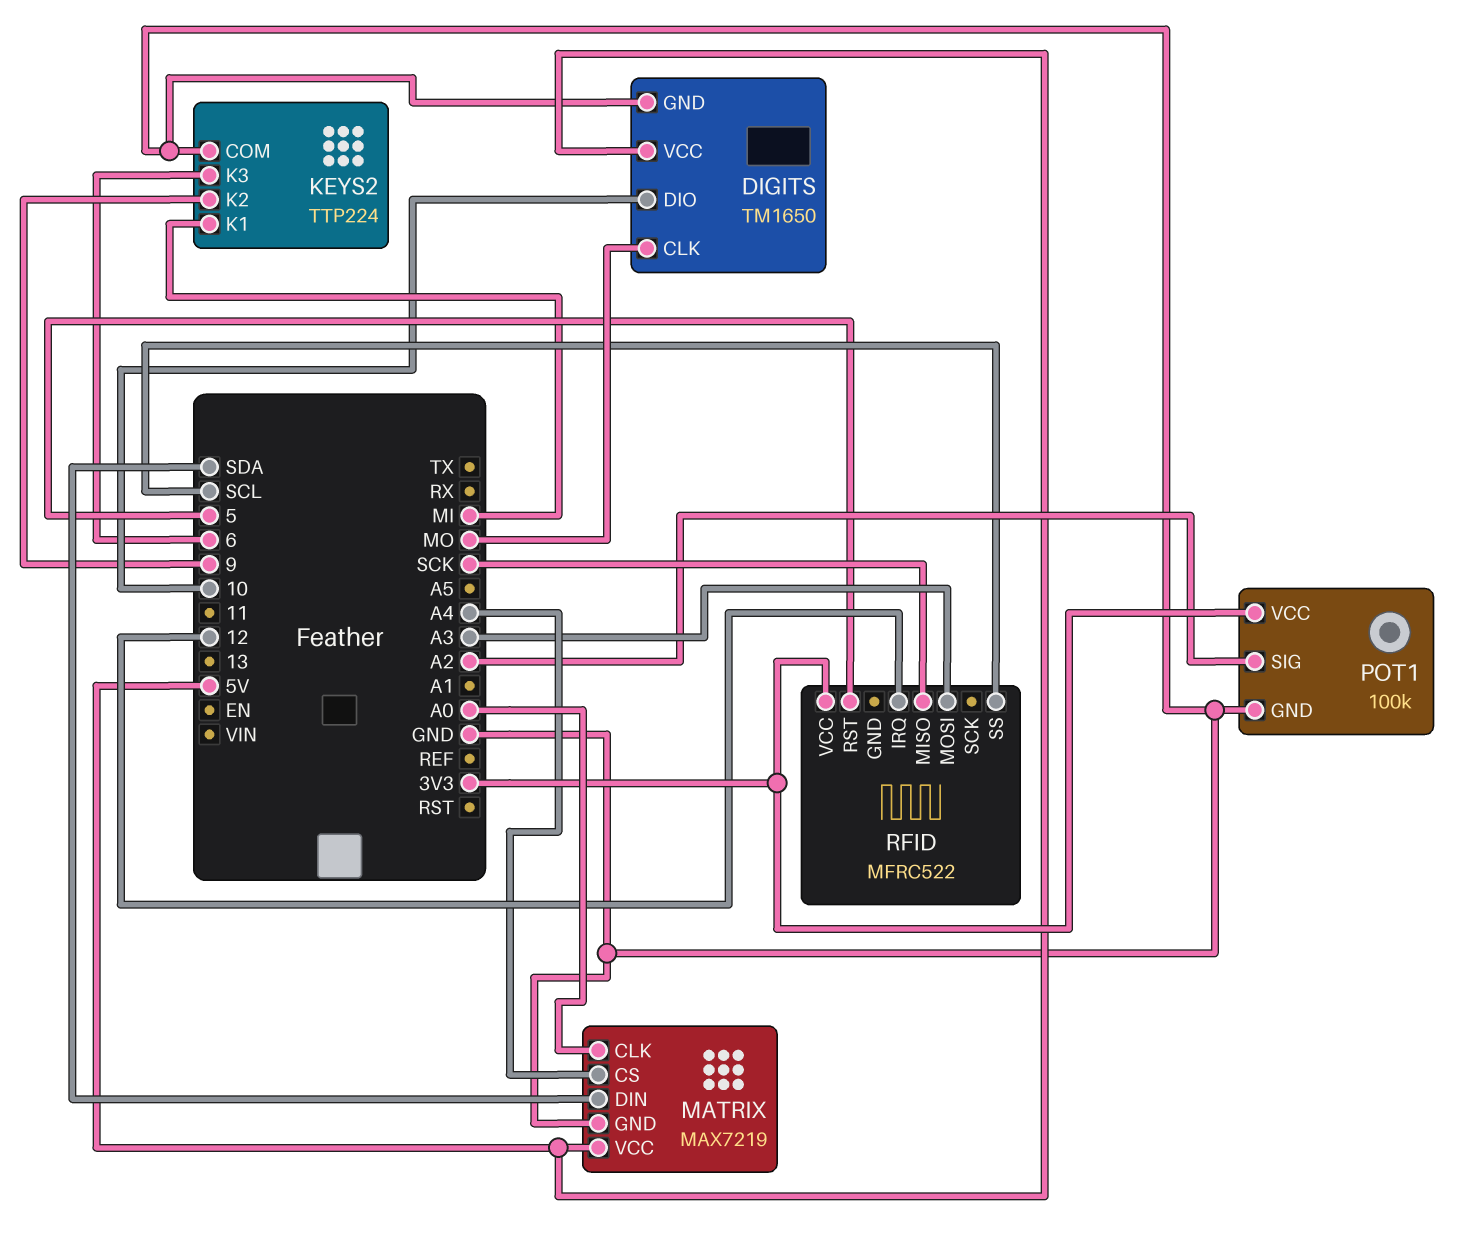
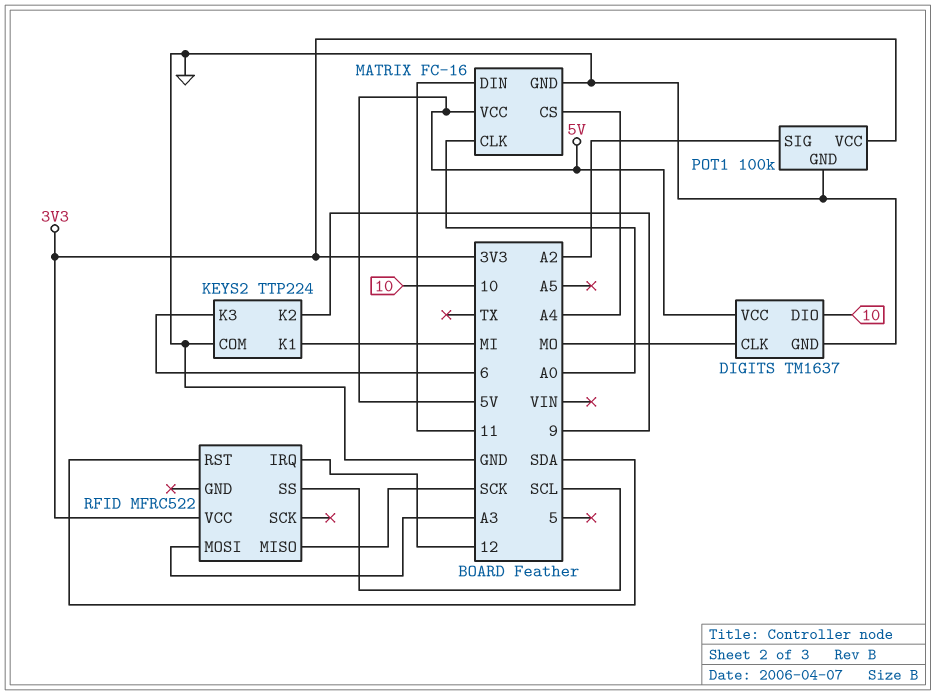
DIGITS: TM1650 -> TM1637
MATRIX: MAX7219 -> FC-16
MATRIX pin DIN: SDA -> 11
RFID pin RST: 5 -> SDA

